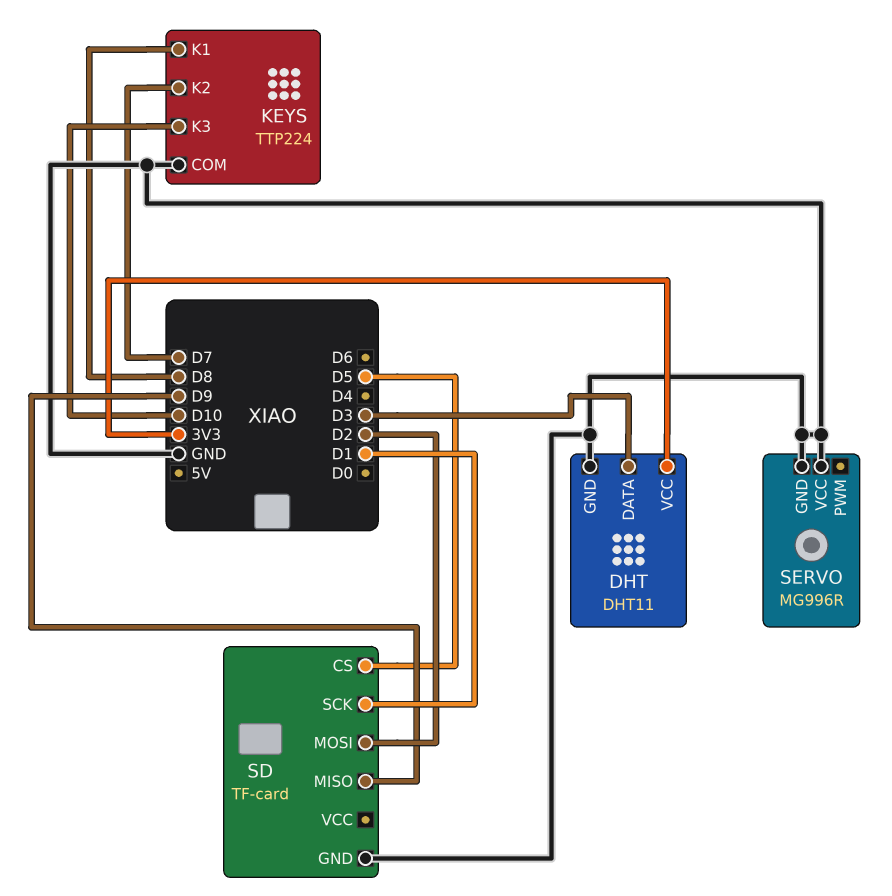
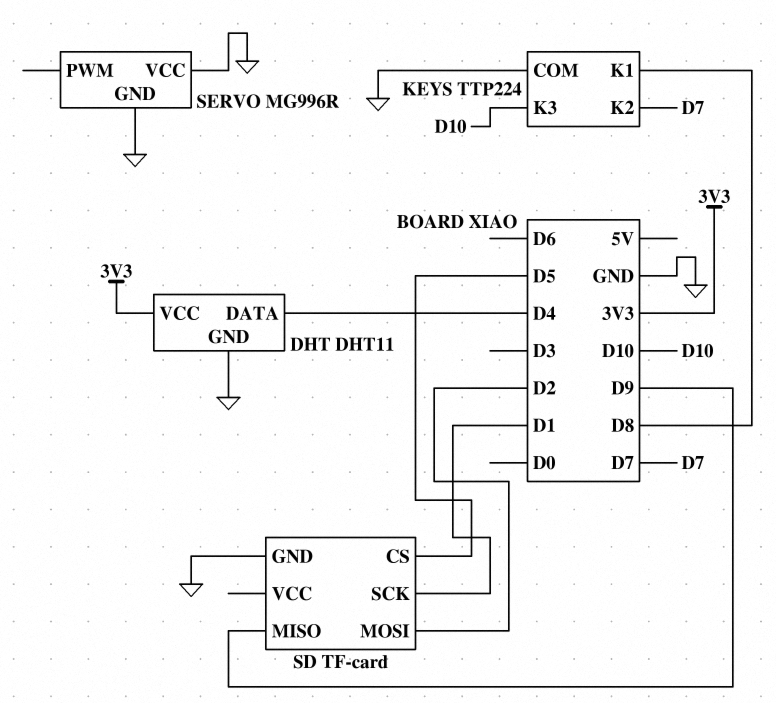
DHT pin DATA: D3 -> D4

